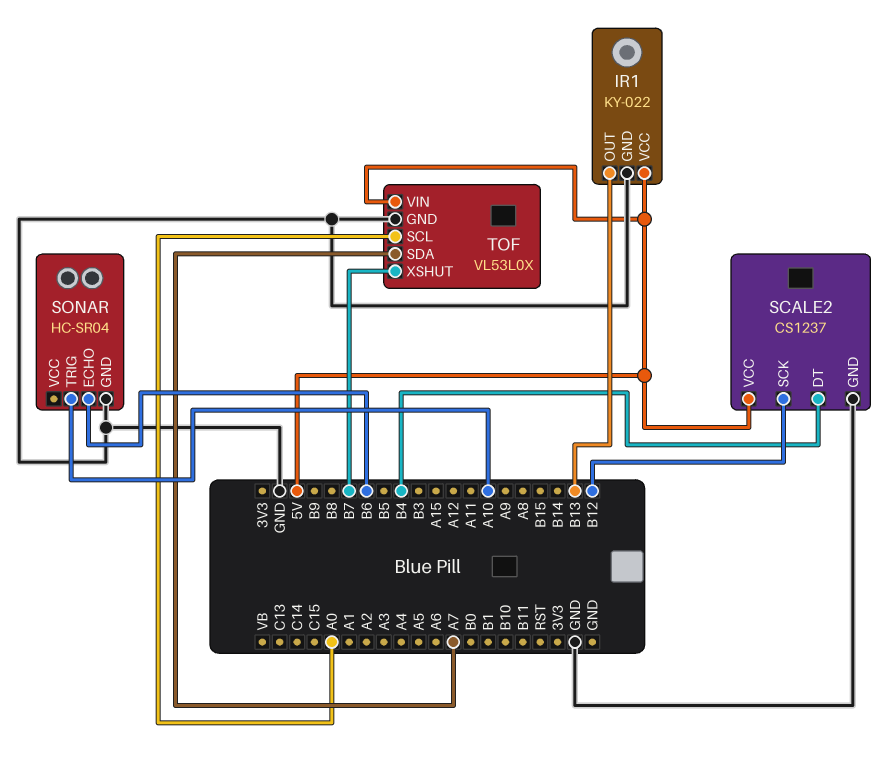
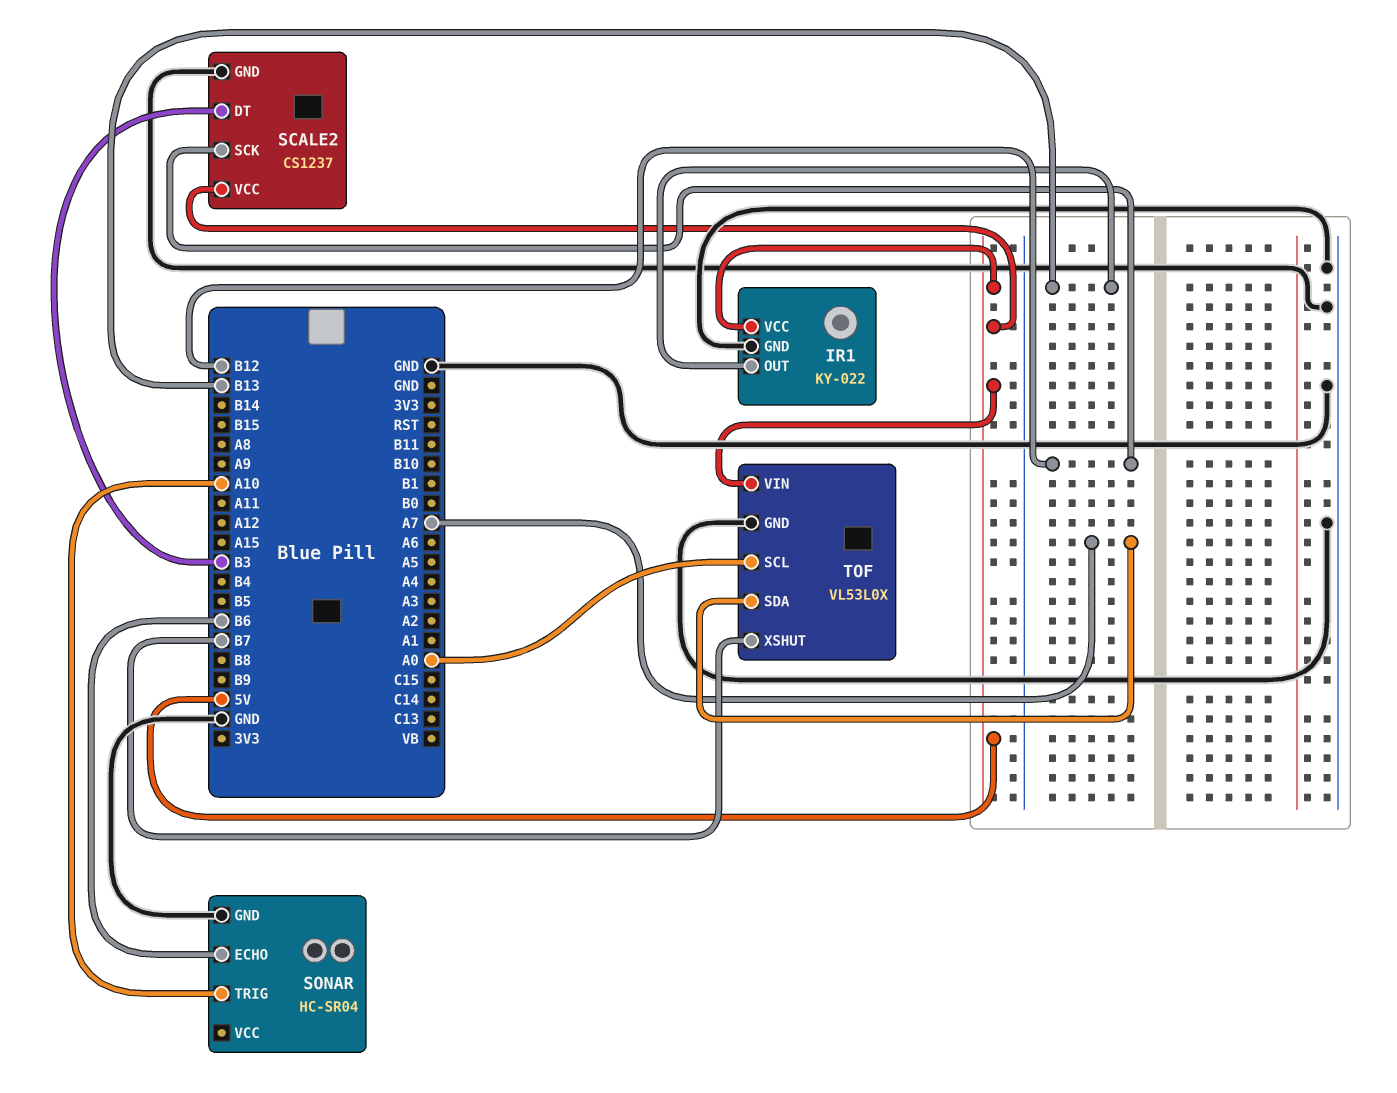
SCALE2 pin DT: B4 -> B3

